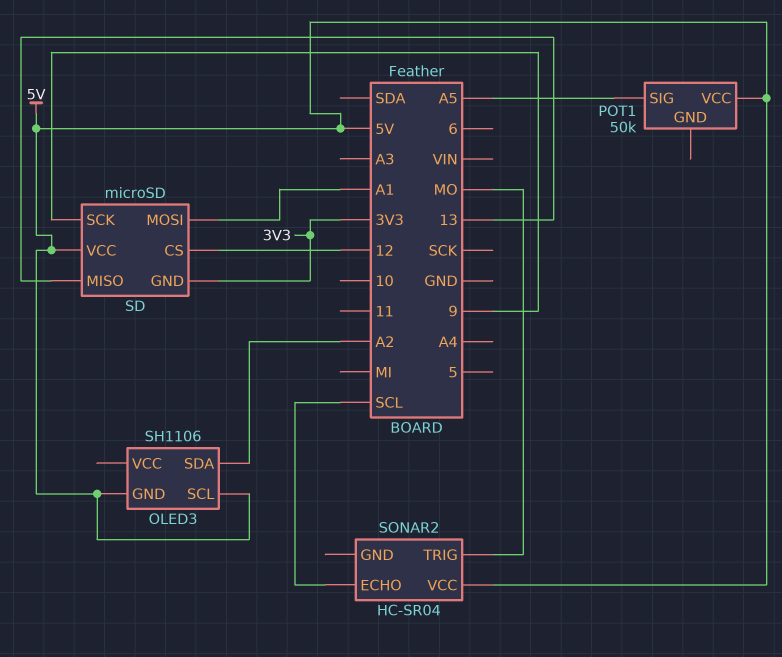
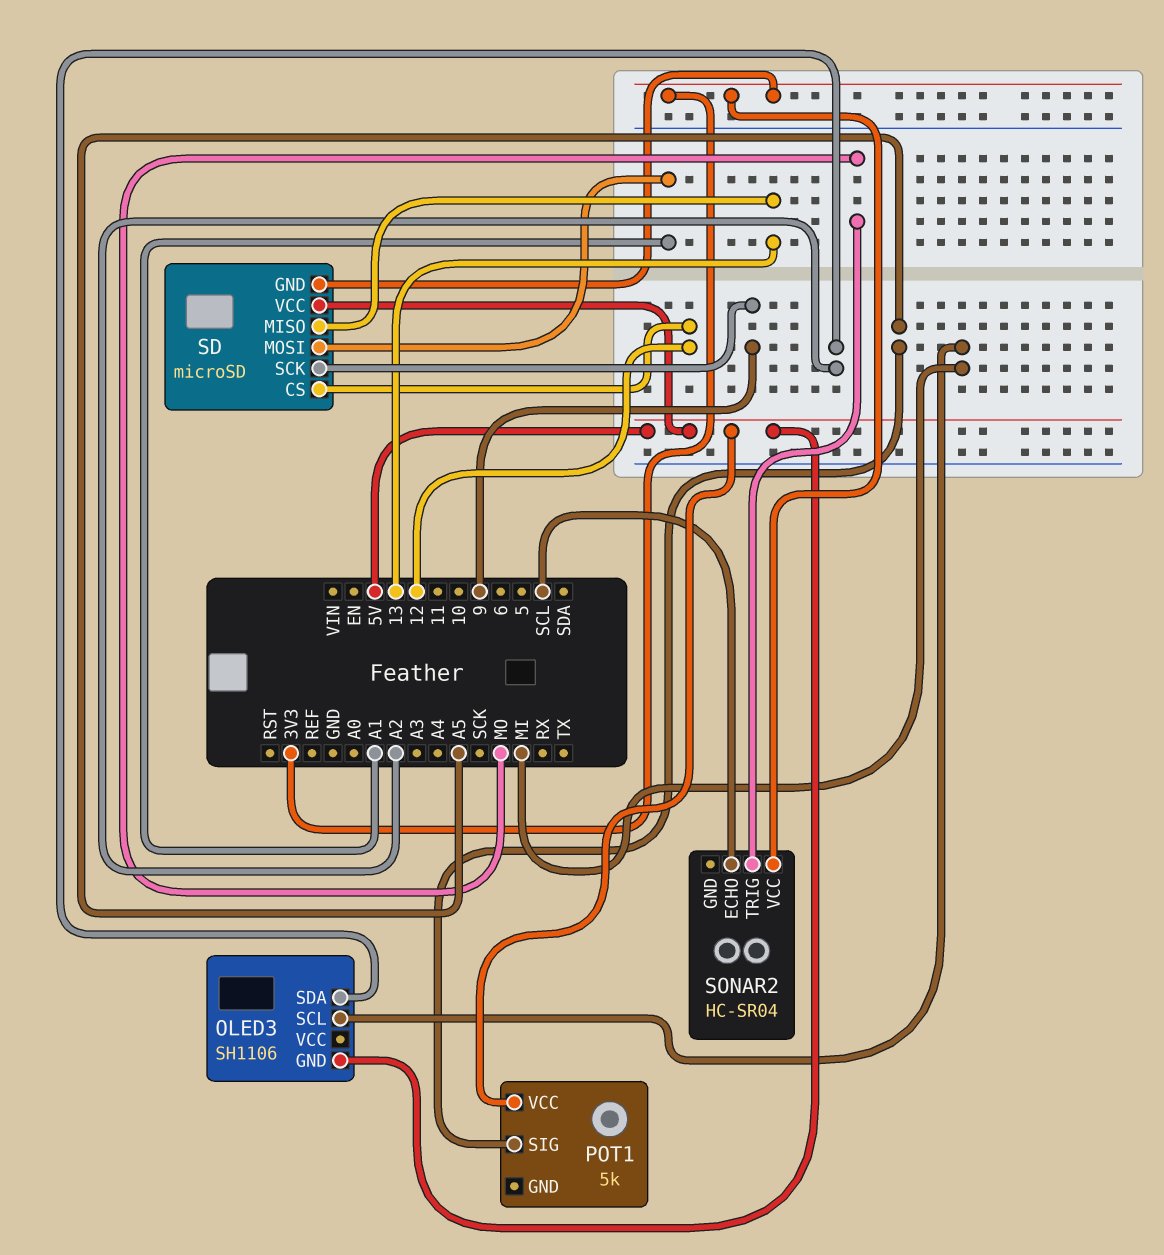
OLED3 pin SCL: 5V -> MI
POT1: 50k -> 5k
SONAR2 pin VCC: 5V -> 3V3

